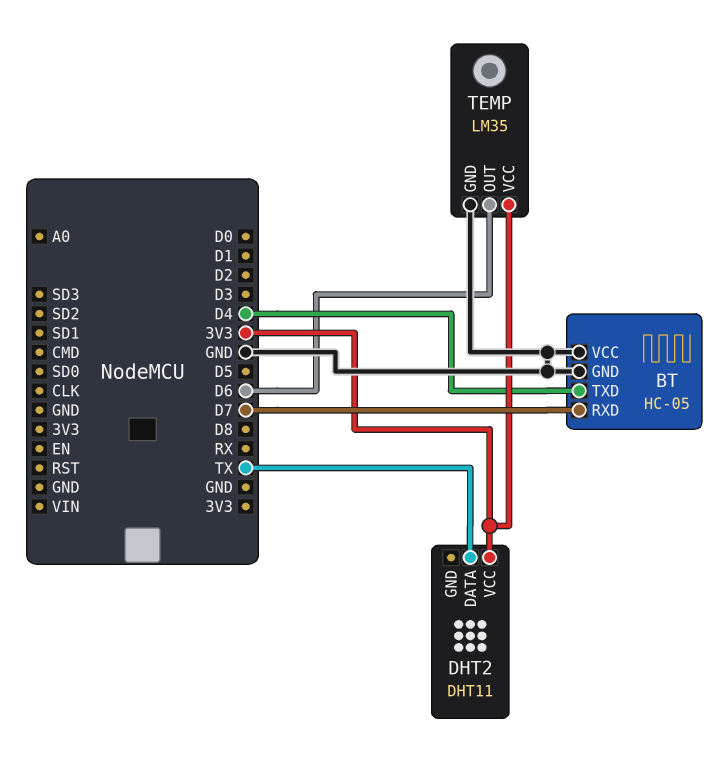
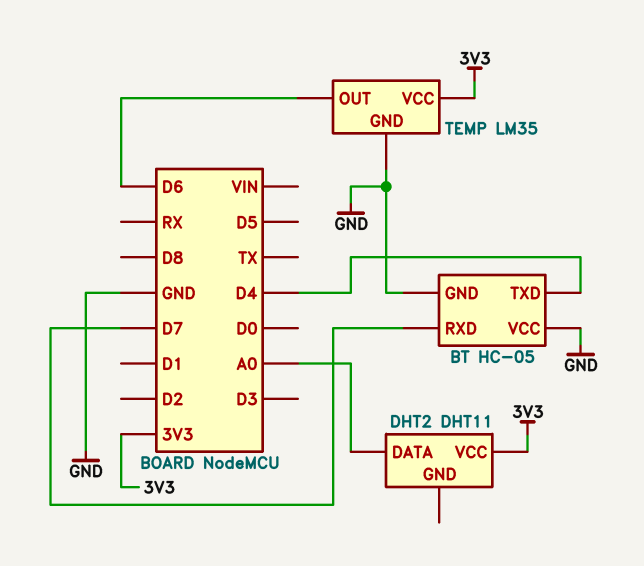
DHT2 pin DATA: TX -> A0

